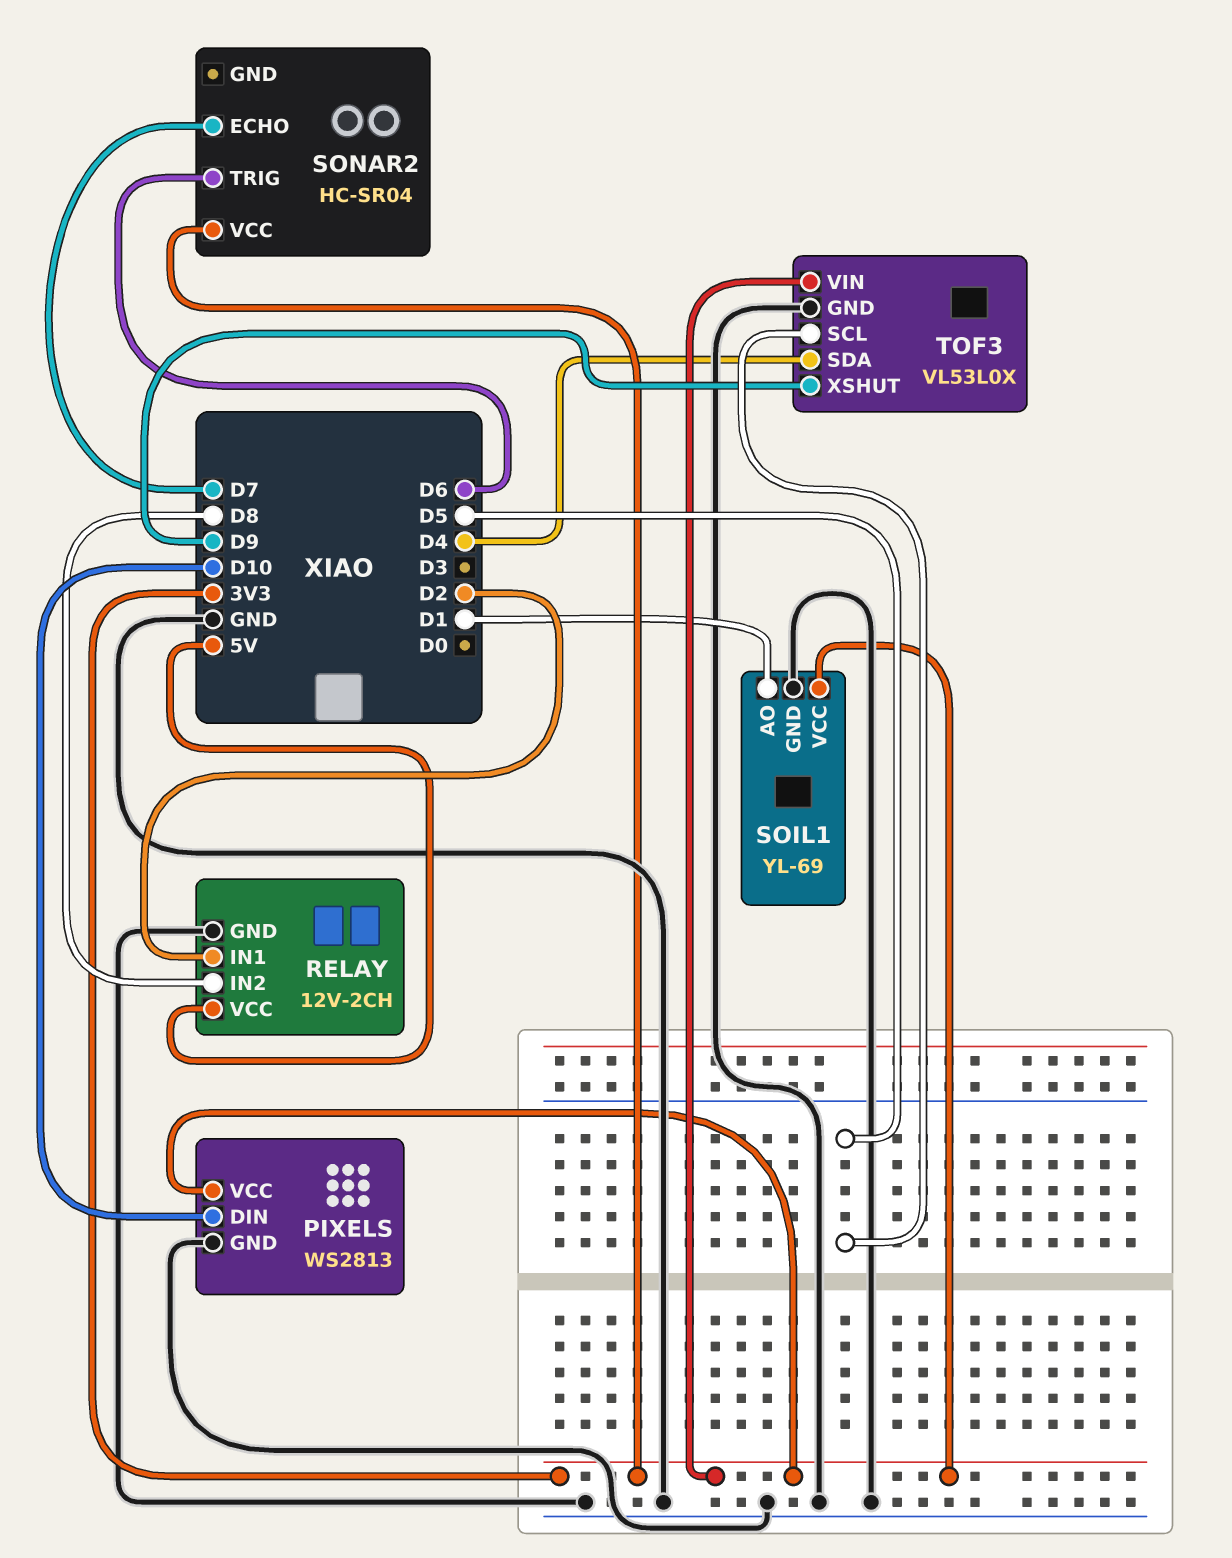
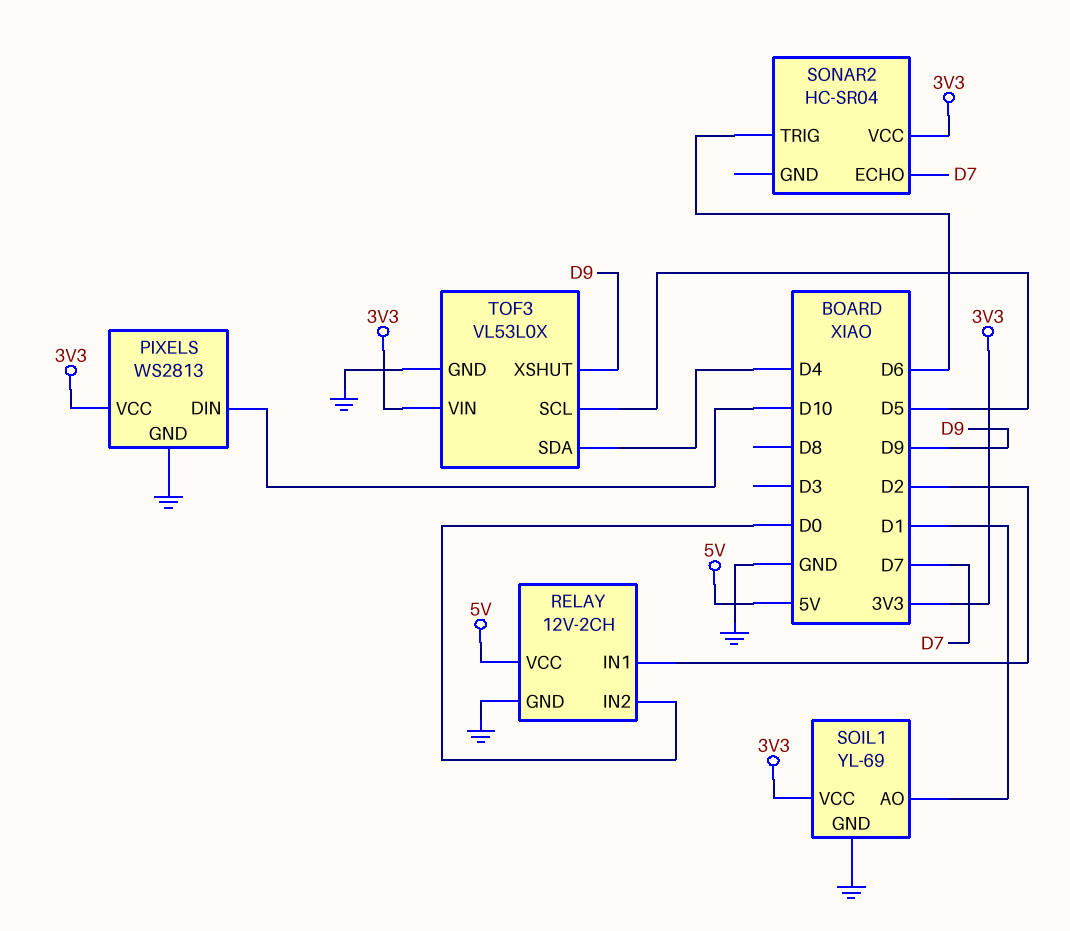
RELAY pin IN2: D8 -> D0

